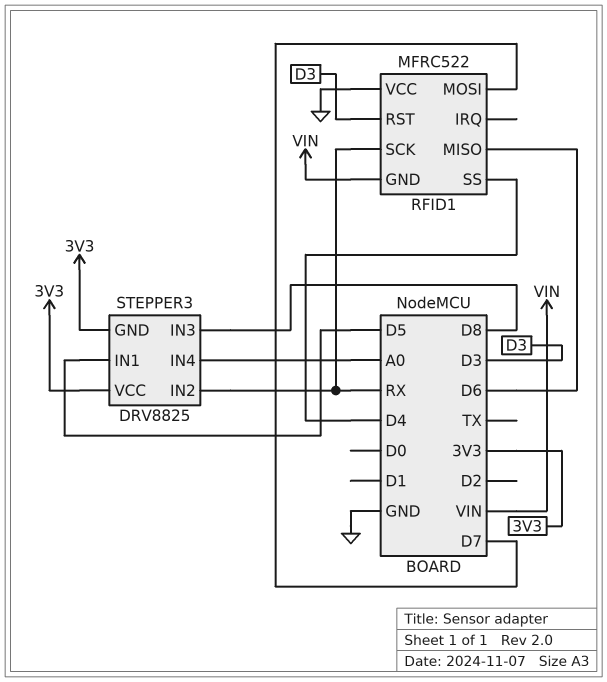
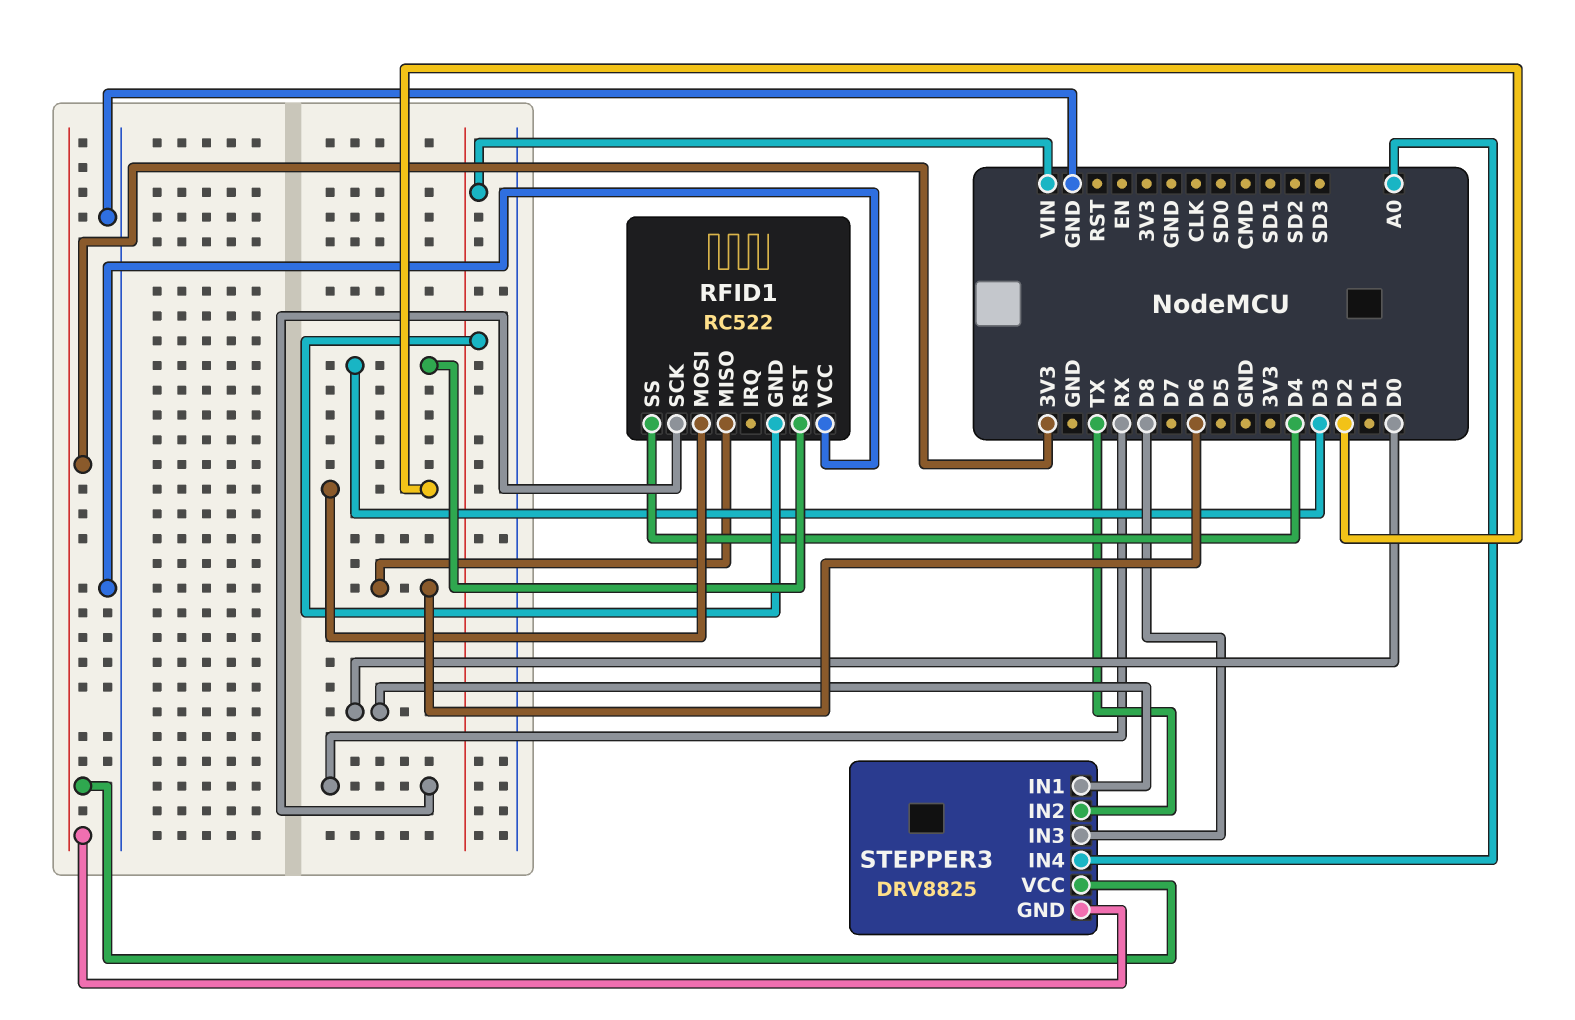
RFID1: MFRC522 -> RC522
RFID1 pin MOSI: D7 -> D2
STEPPER3 pin IN1: D5 -> D0
STEPPER3 pin IN2: RX -> TX

